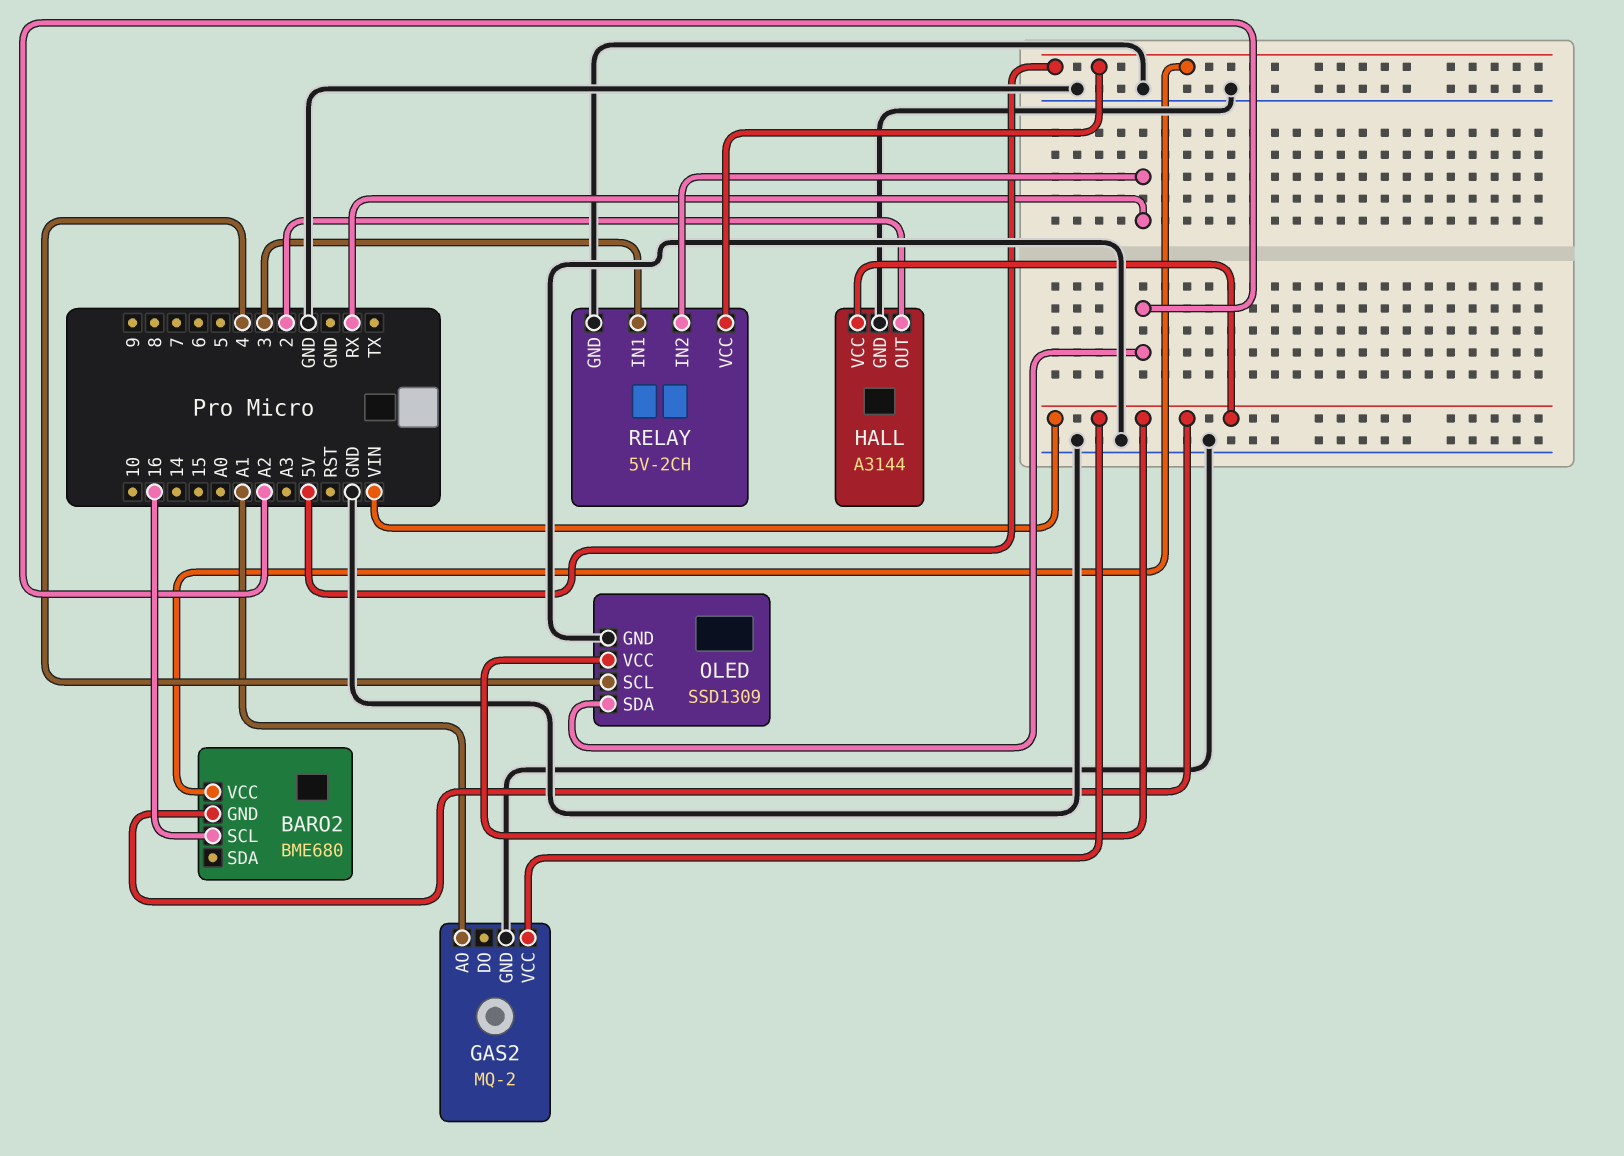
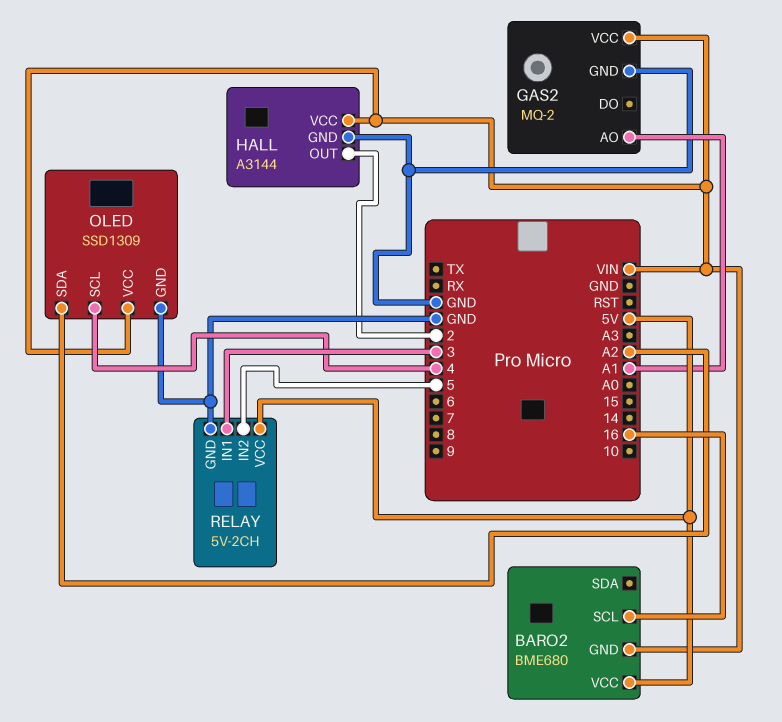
RELAY pin IN2: RX -> 5

